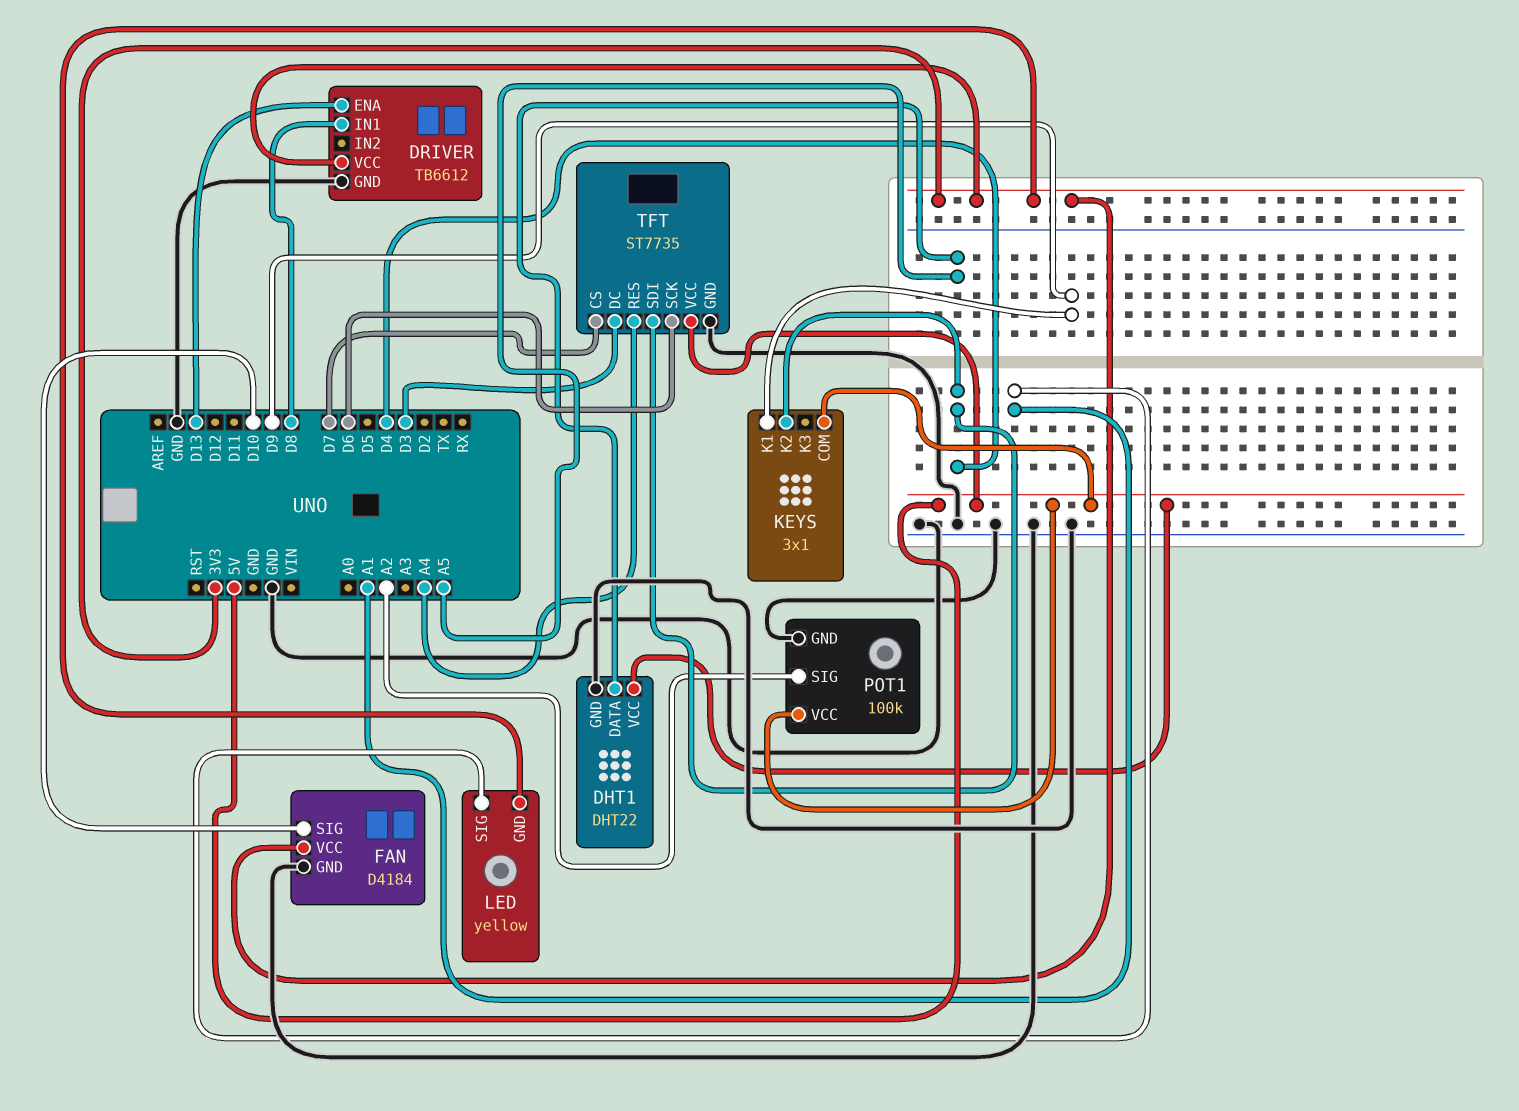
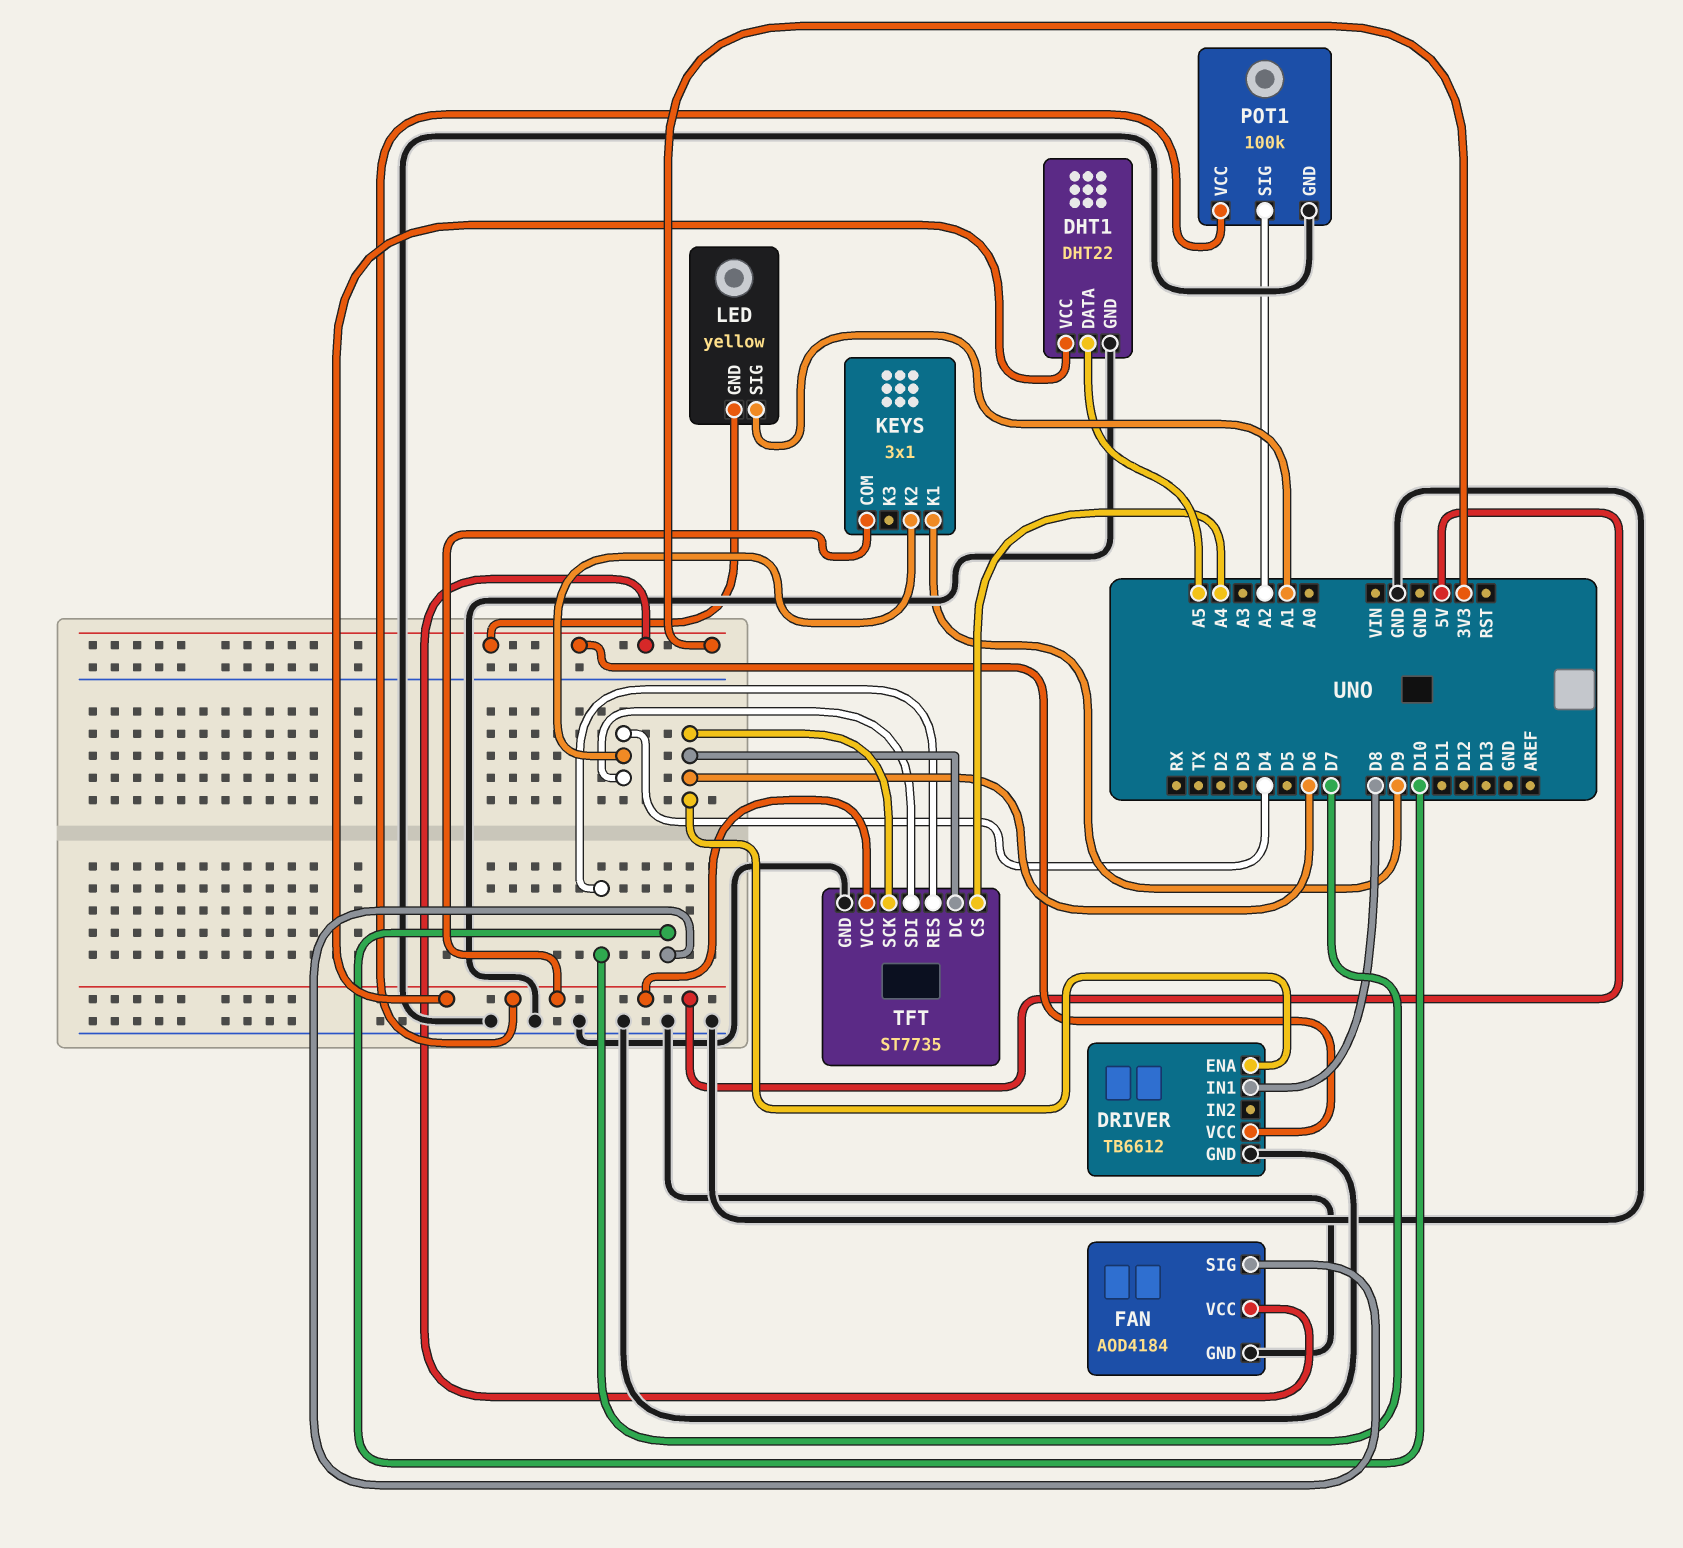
DRIVER pin ENA: D13 -> D6
FAN: D4184 -> AOD4184
TFT pin CS: D7 -> A4
TFT pin DC: D3 -> D6
TFT pin RES: A4 -> D7

